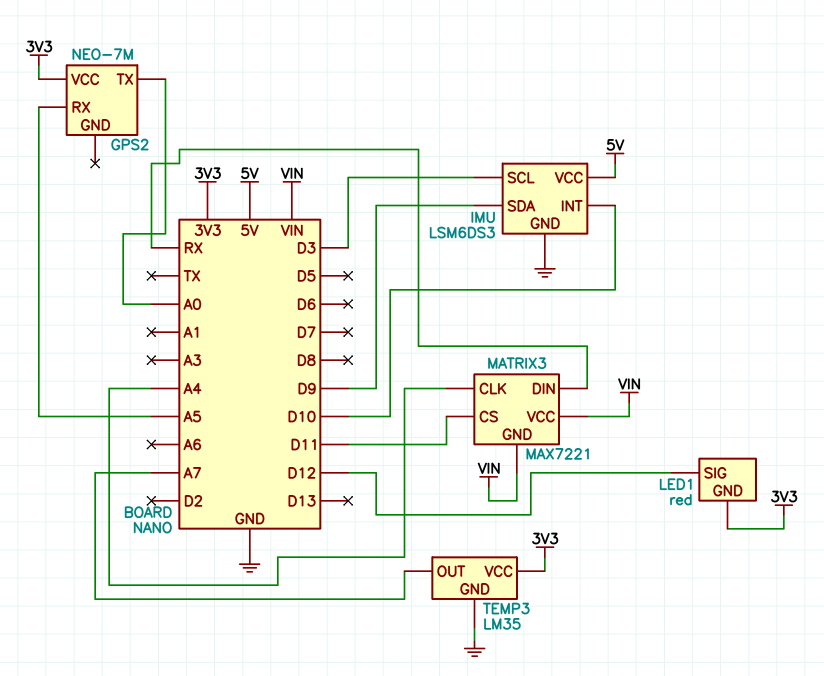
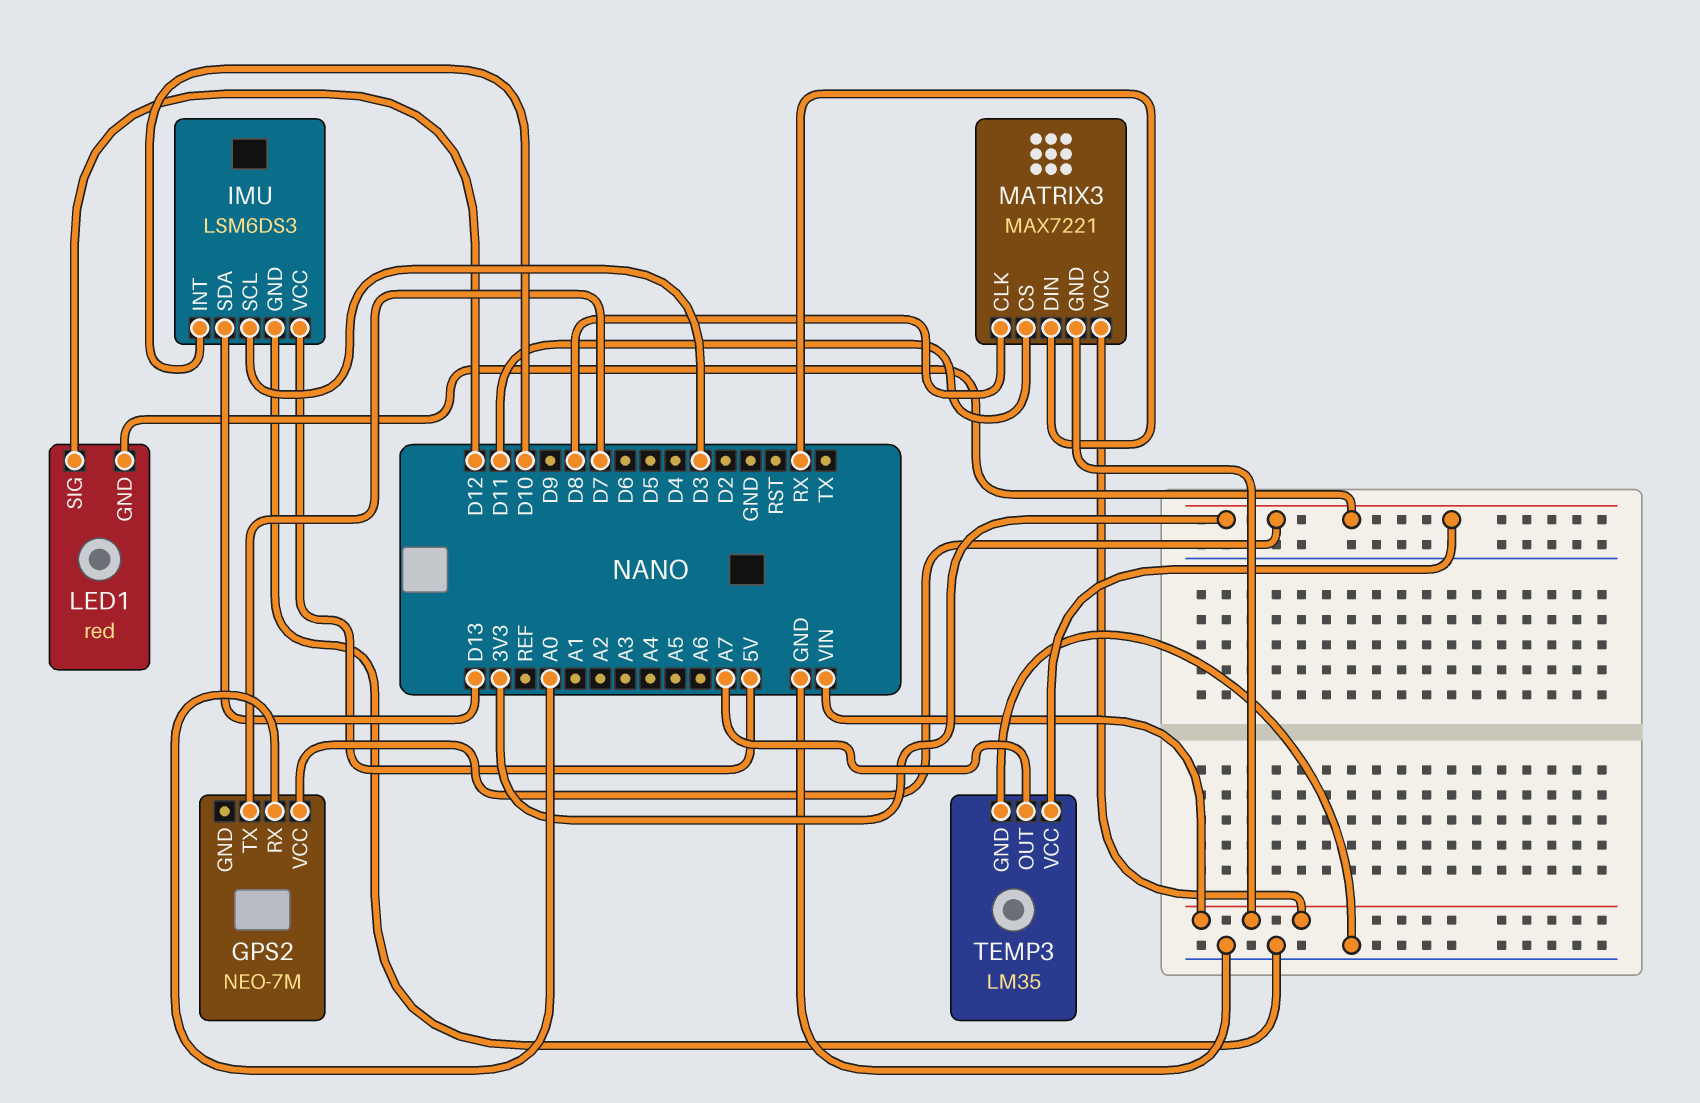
GPS2 pin RX: A5 -> A0
GPS2 pin TX: A0 -> D7
IMU pin SDA: D9 -> D13
MATRIX3 pin CLK: A4 -> D8

